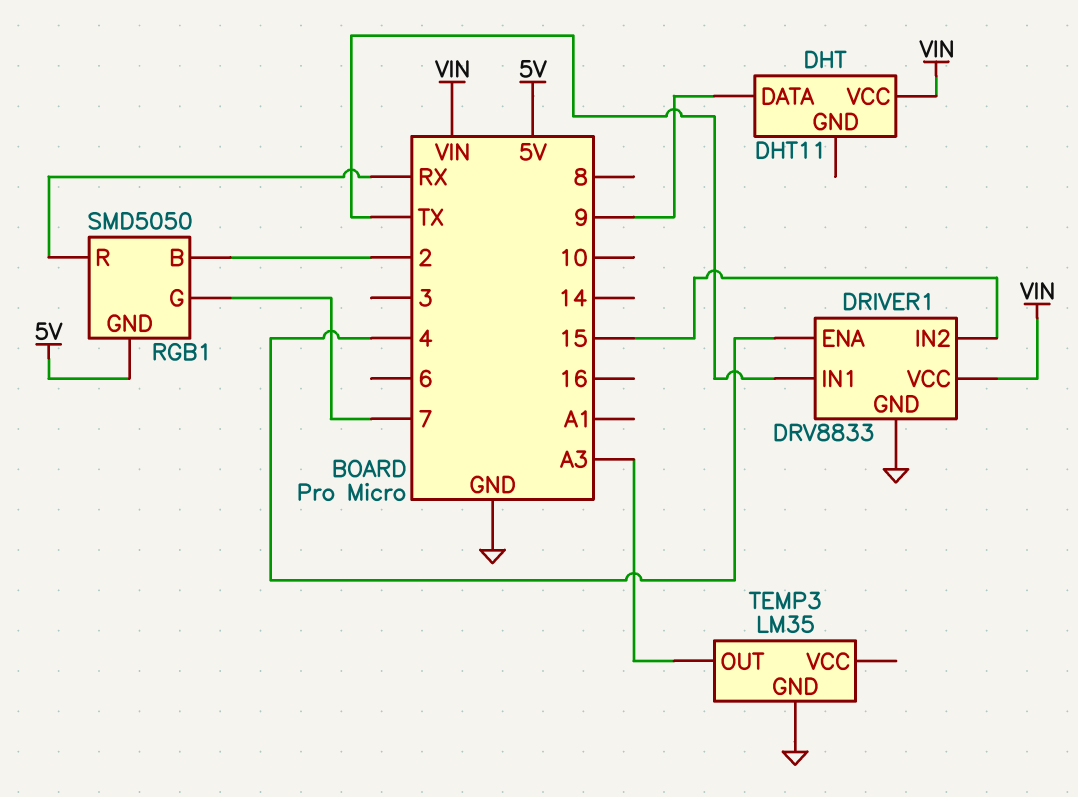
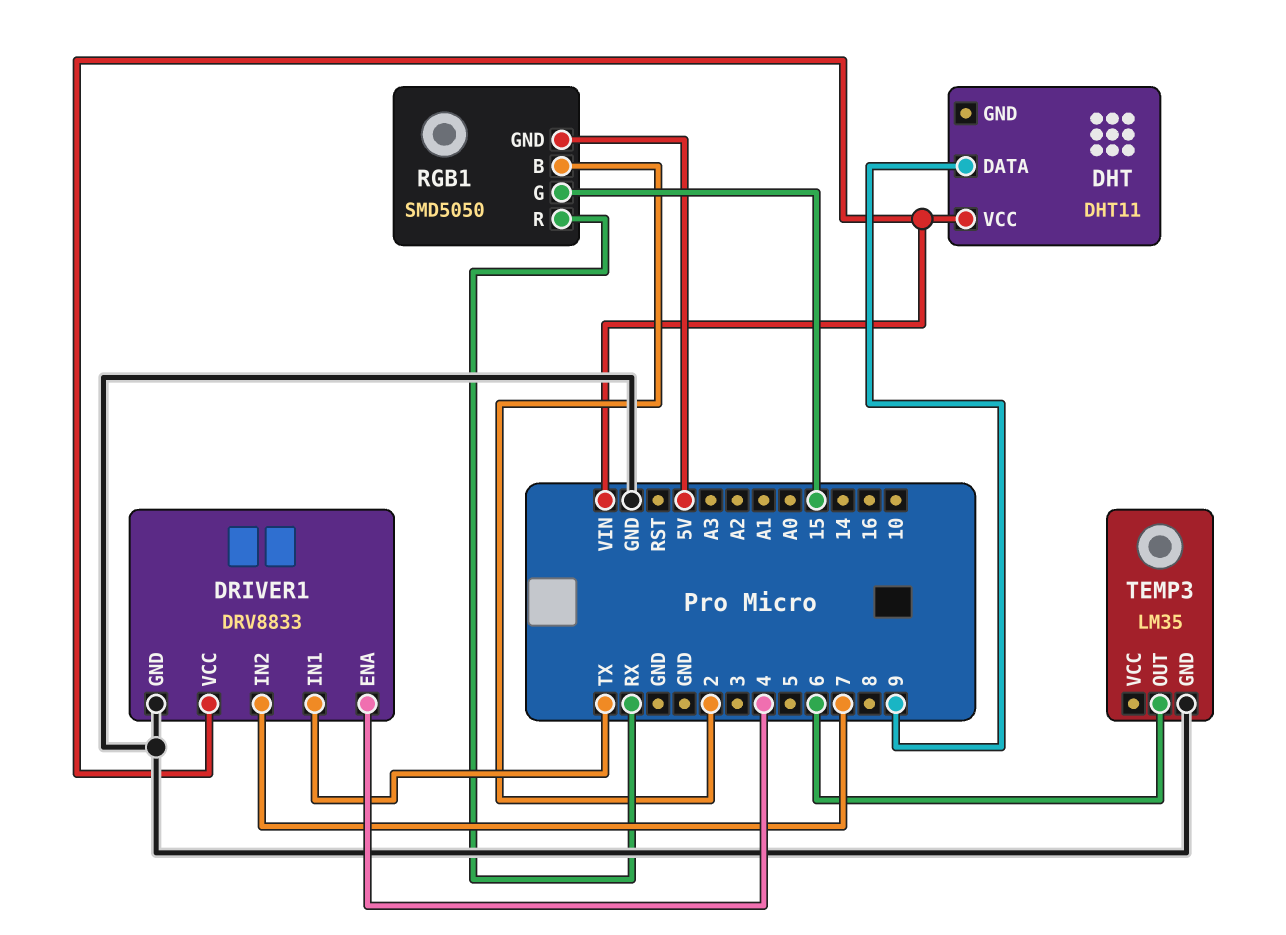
DRIVER1 pin IN2: 15 -> 7
RGB1 pin G: 7 -> 15
TEMP3 pin OUT: A3 -> 6

